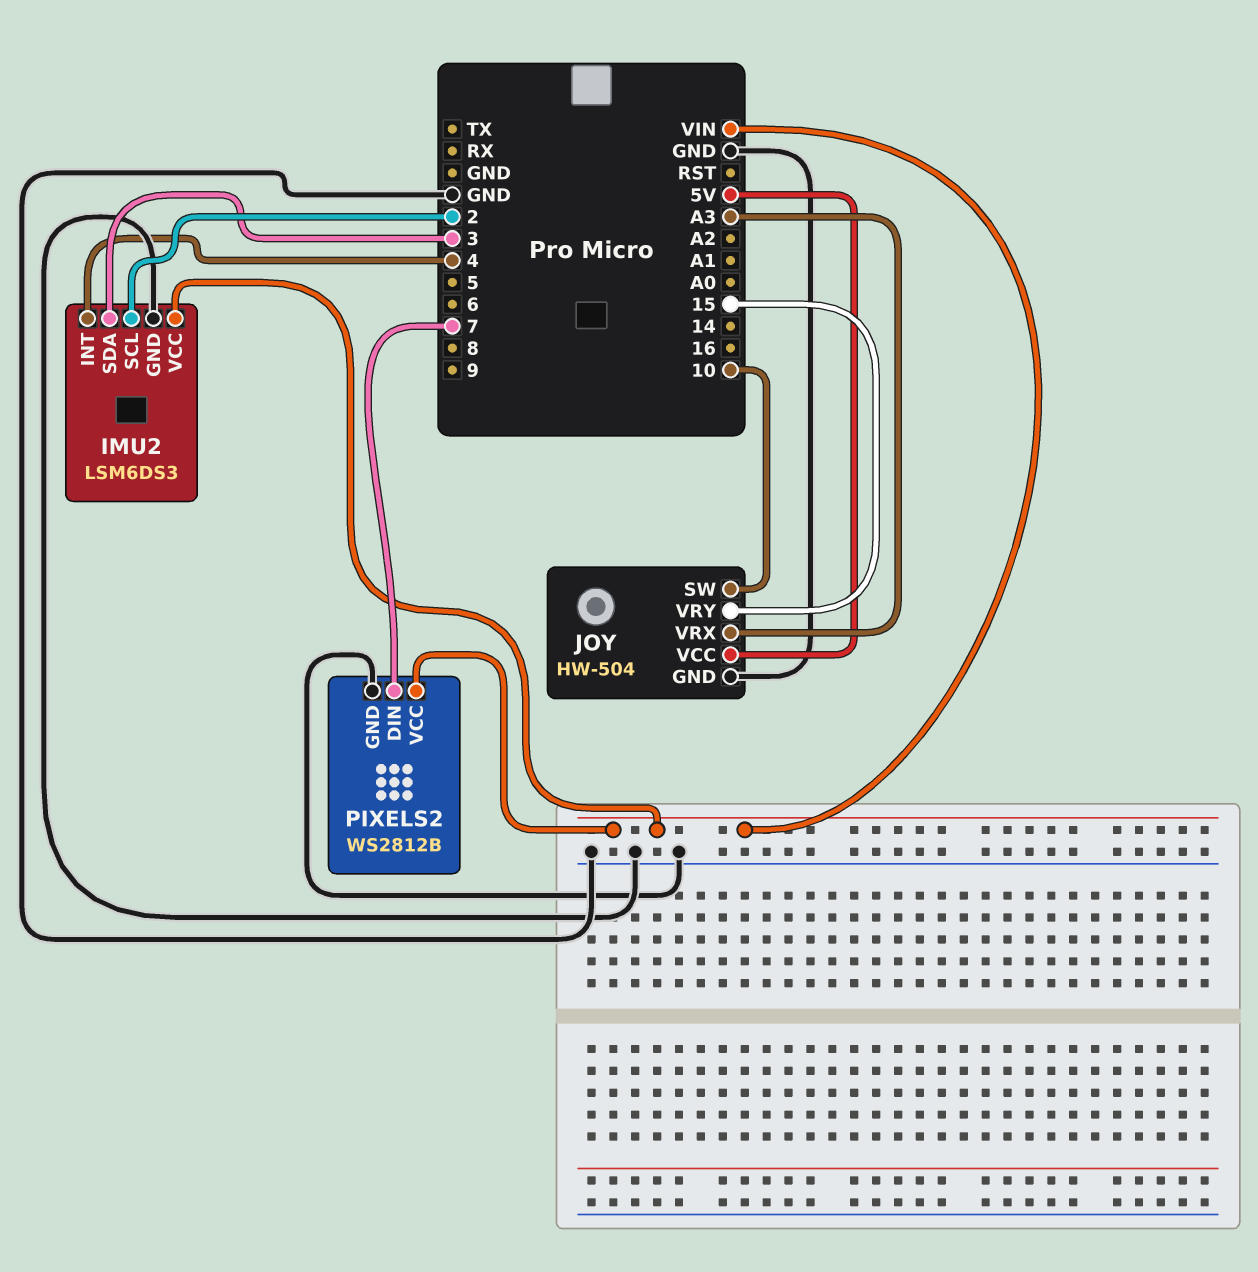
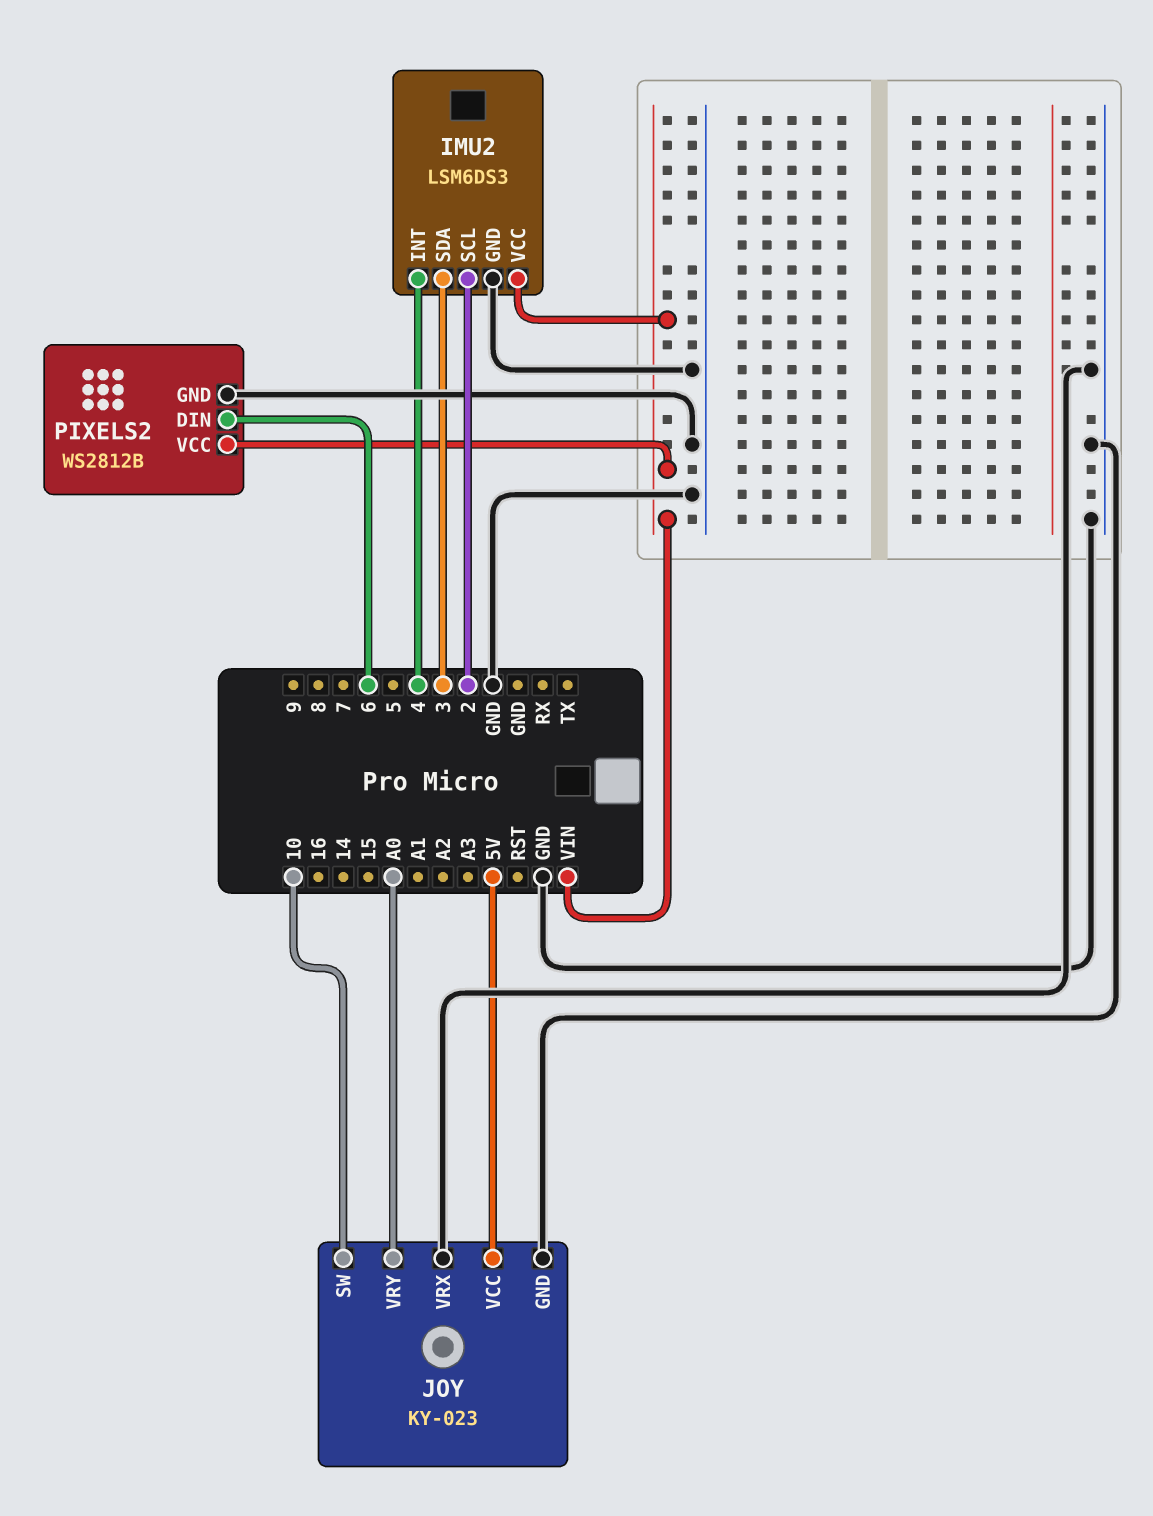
JOY: HW-504 -> KY-023
JOY pin VRX: A3 -> GND
JOY pin VRY: 15 -> A0
PIXELS2 pin DIN: 7 -> 6

